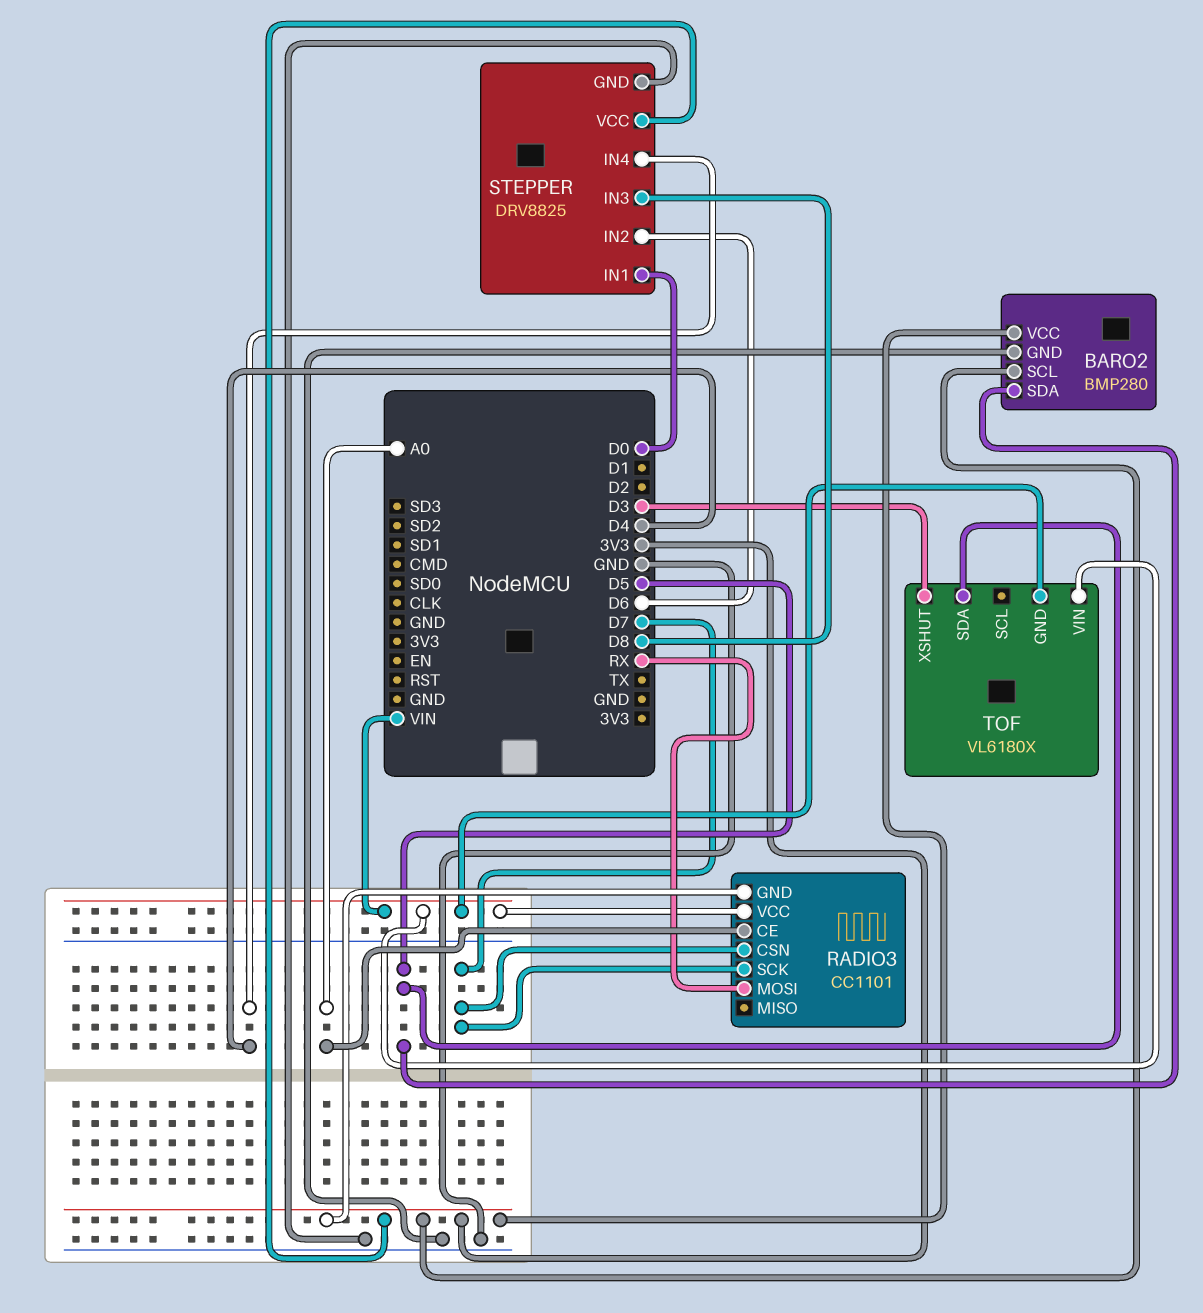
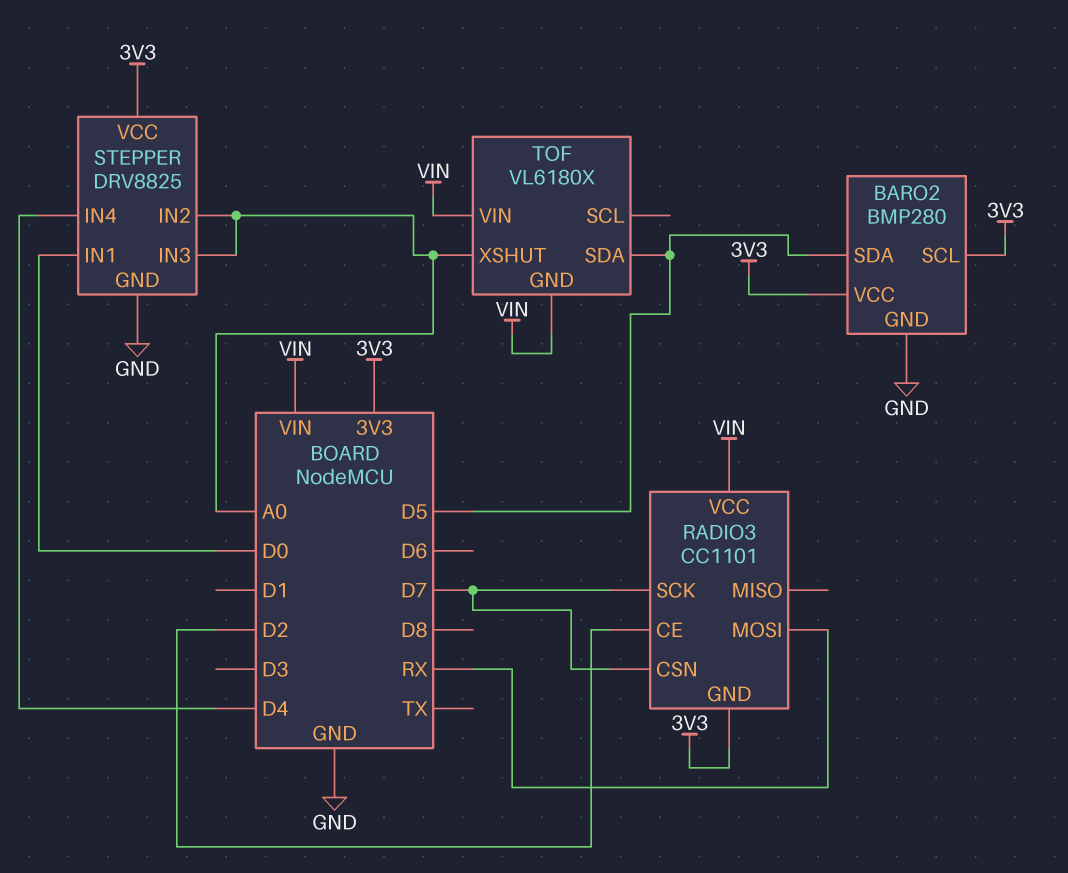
RADIO3 pin CE: A0 -> D2
STEPPER pin IN2: D6 -> A0
STEPPER pin IN3: D8 -> A0
TOF pin XSHUT: D3 -> A0

